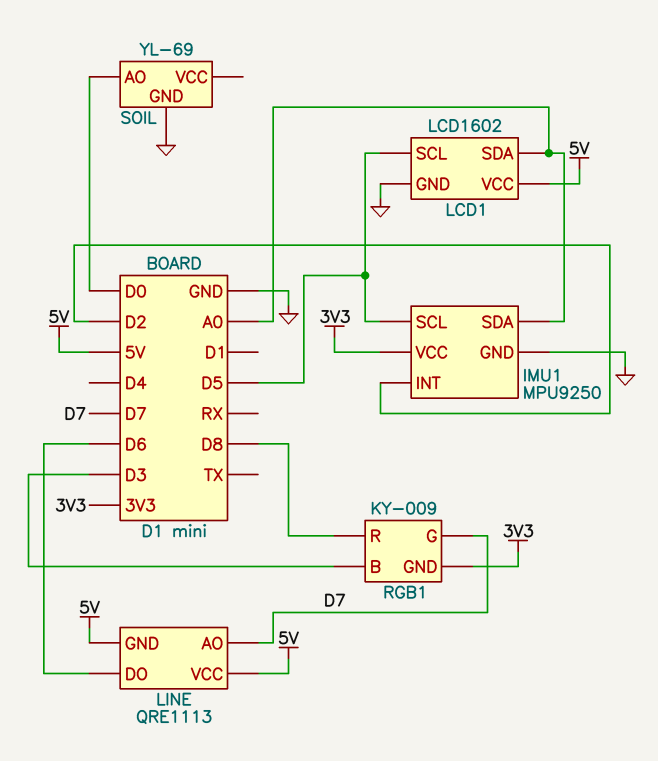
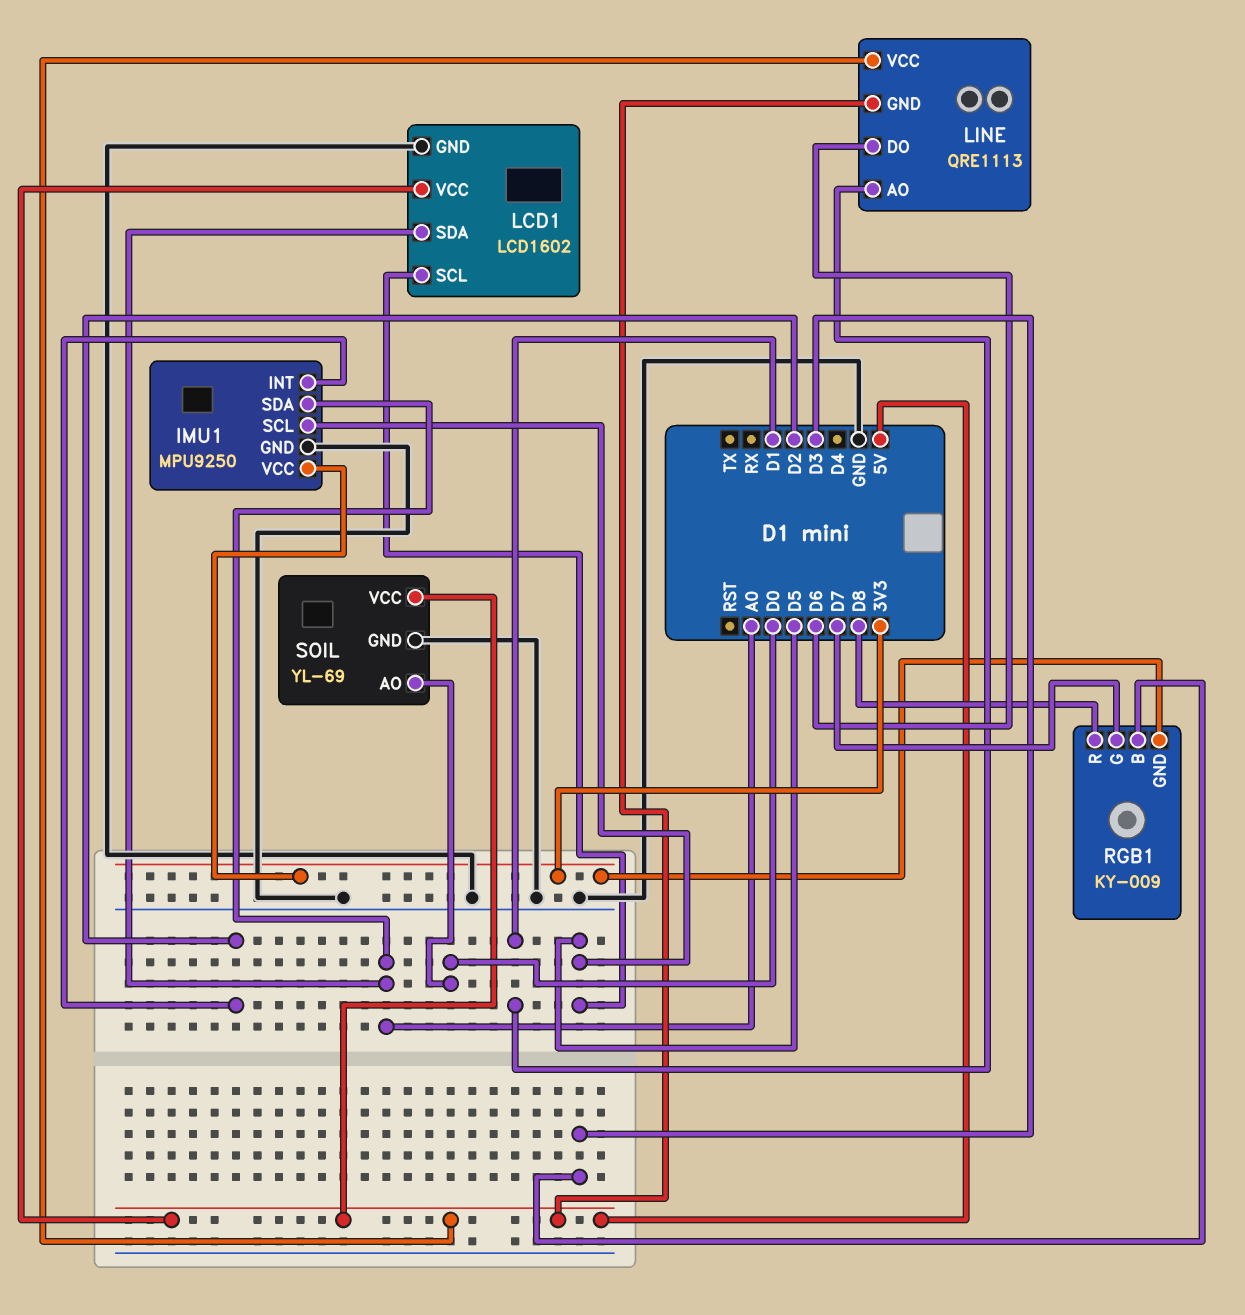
LINE pin AO: D7 -> D1
SOIL pin VCC: none -> 5V

